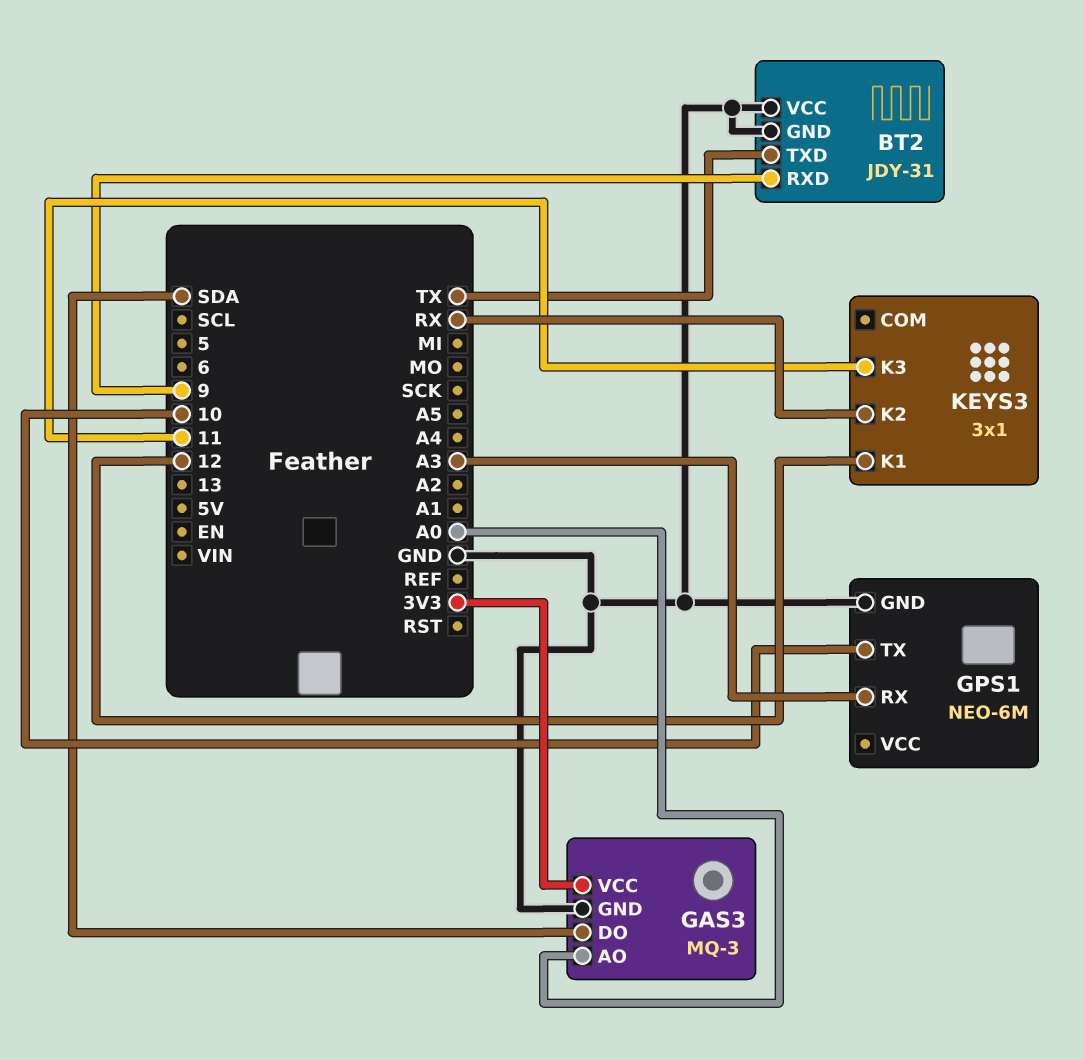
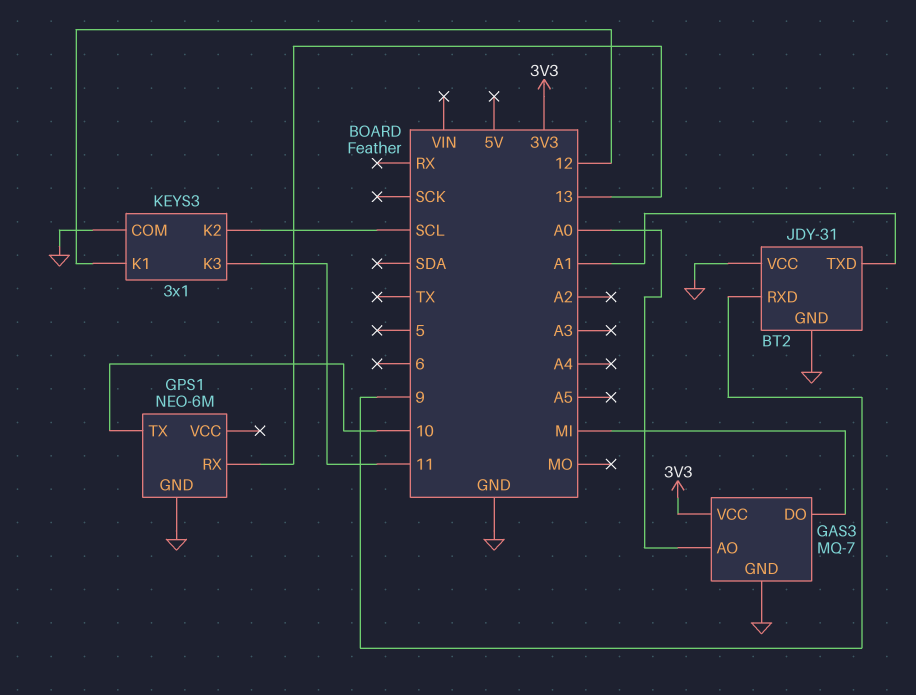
BT2 pin TXD: TX -> A1
GAS3: MQ-3 -> MQ-7
GAS3 pin DO: SDA -> MI
GPS1 pin RX: A3 -> 13
KEYS3 pin COM: none -> GND
KEYS3 pin K2: RX -> SCL

